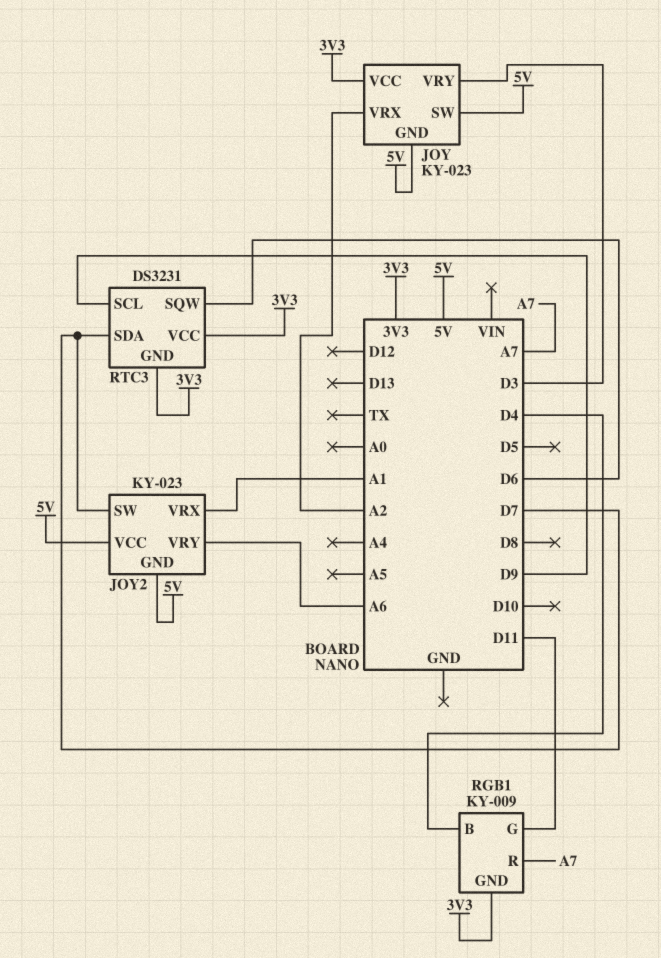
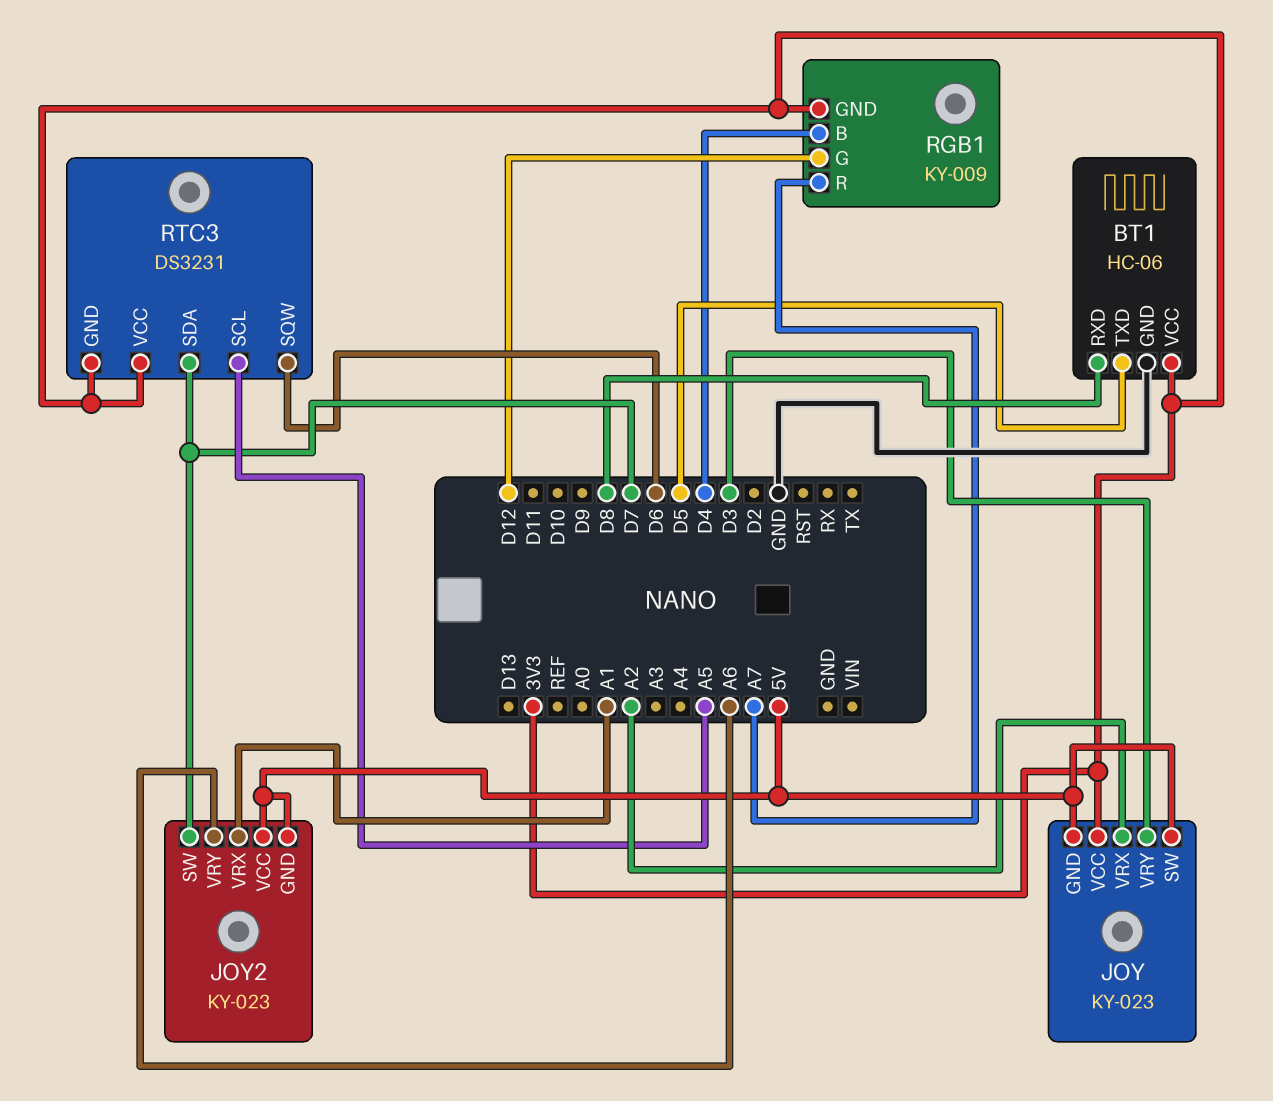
BT1: none -> HC-06
BT1 pin GND: none -> GND
BT1 pin RXD: none -> D8
BT1 pin TXD: none -> D5
BT1 pin VCC: none -> 3V3
RGB1 pin G: D11 -> D12
RTC3 pin SCL: D9 -> A5

